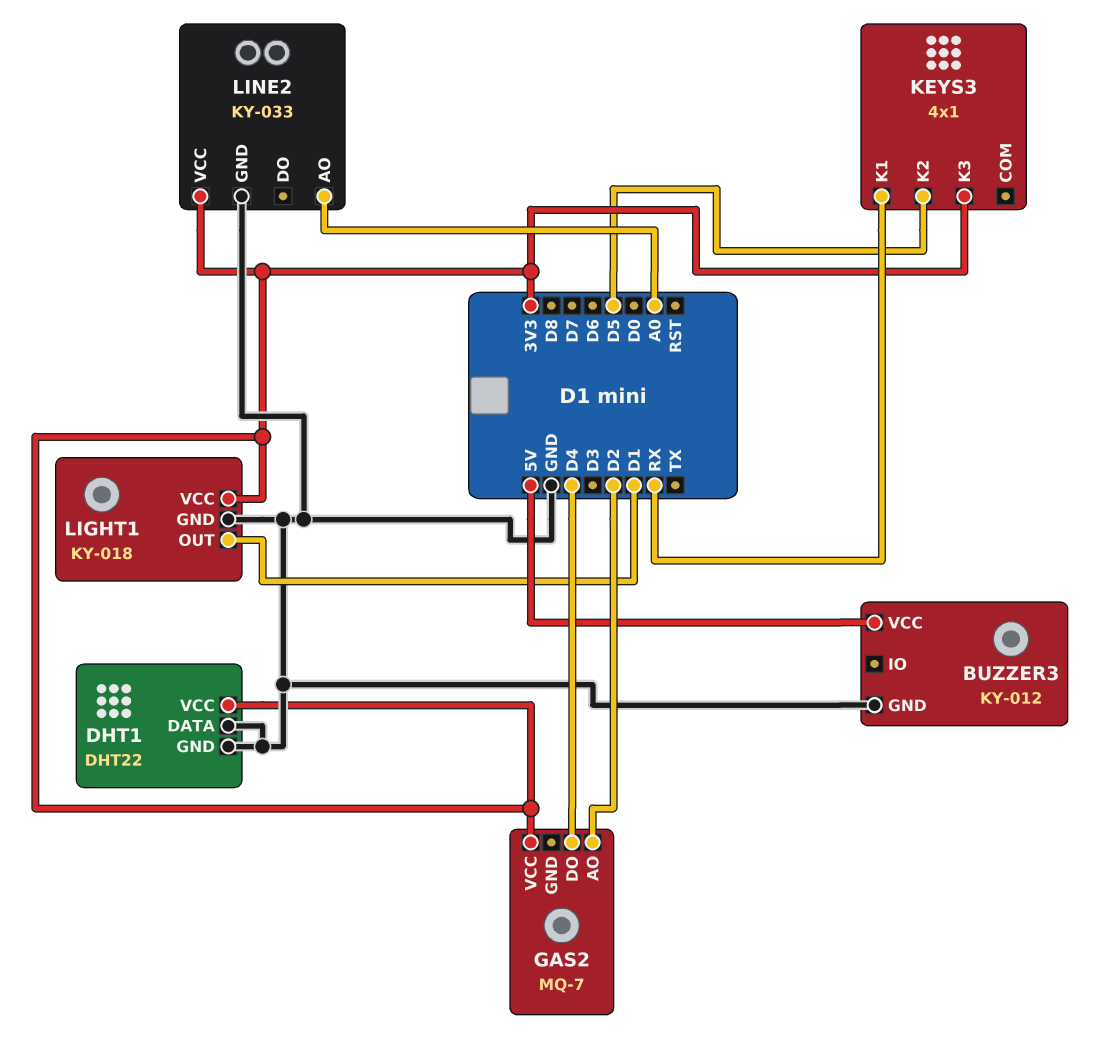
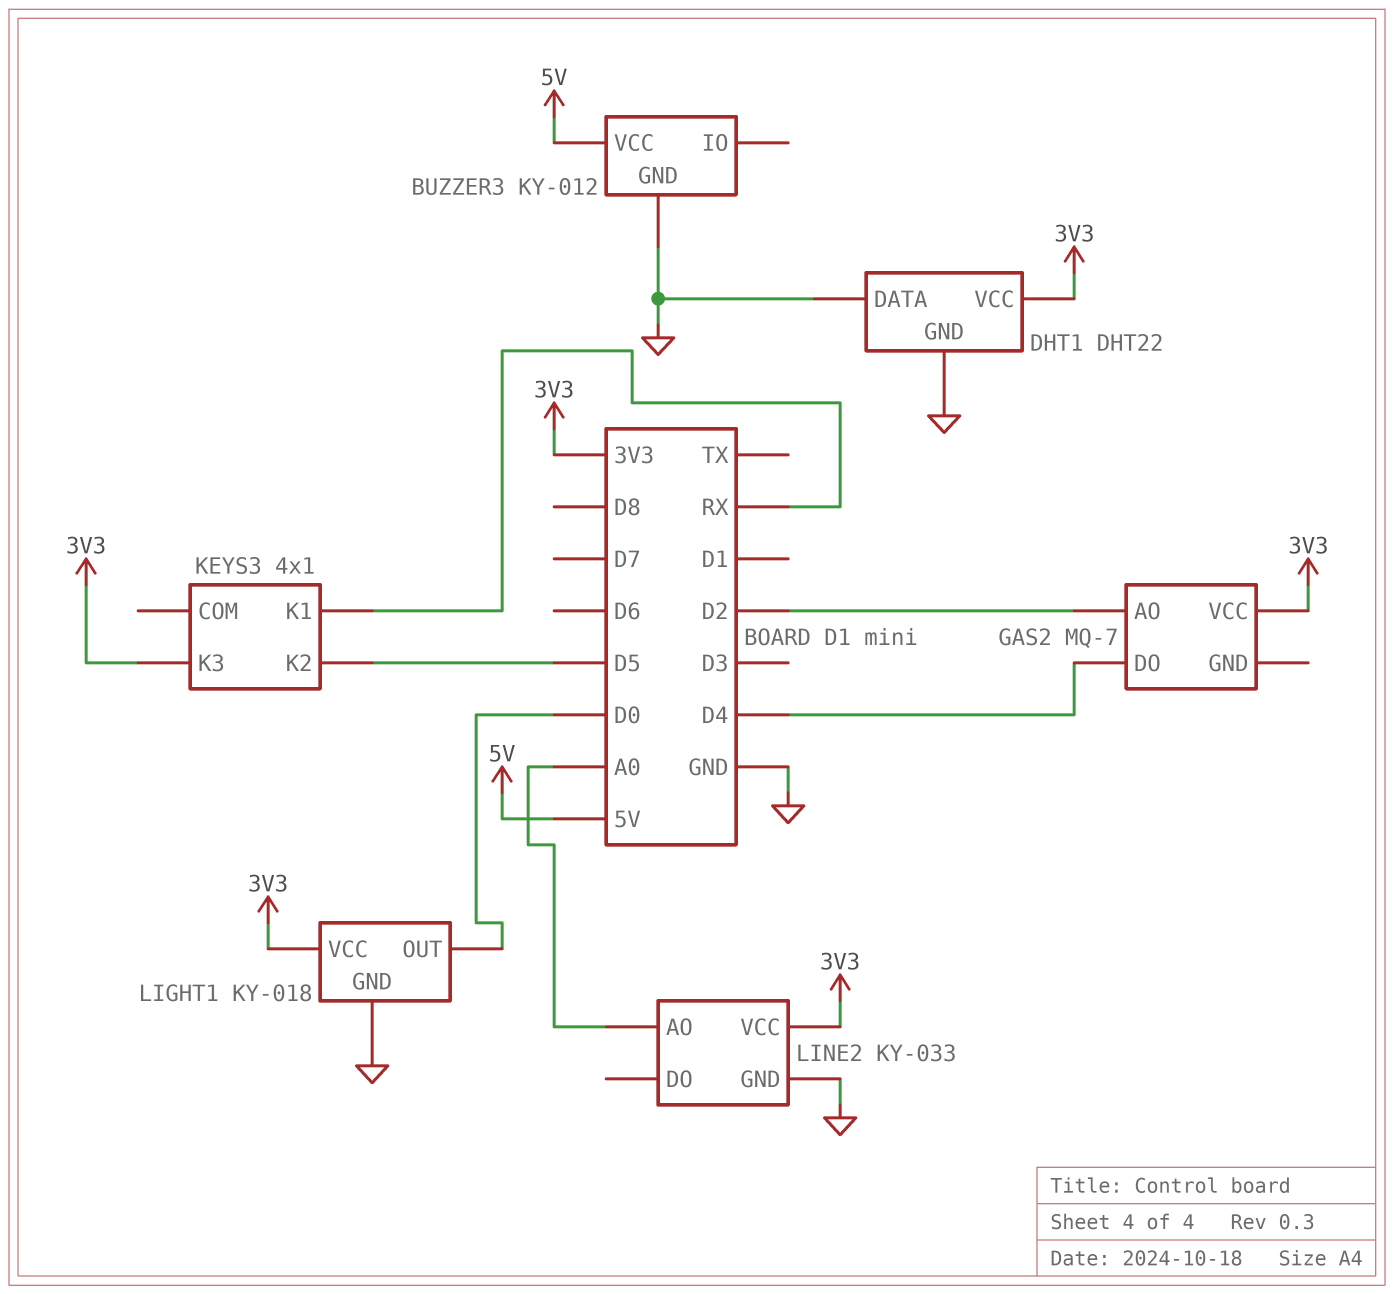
LIGHT1 pin OUT: D1 -> D0

